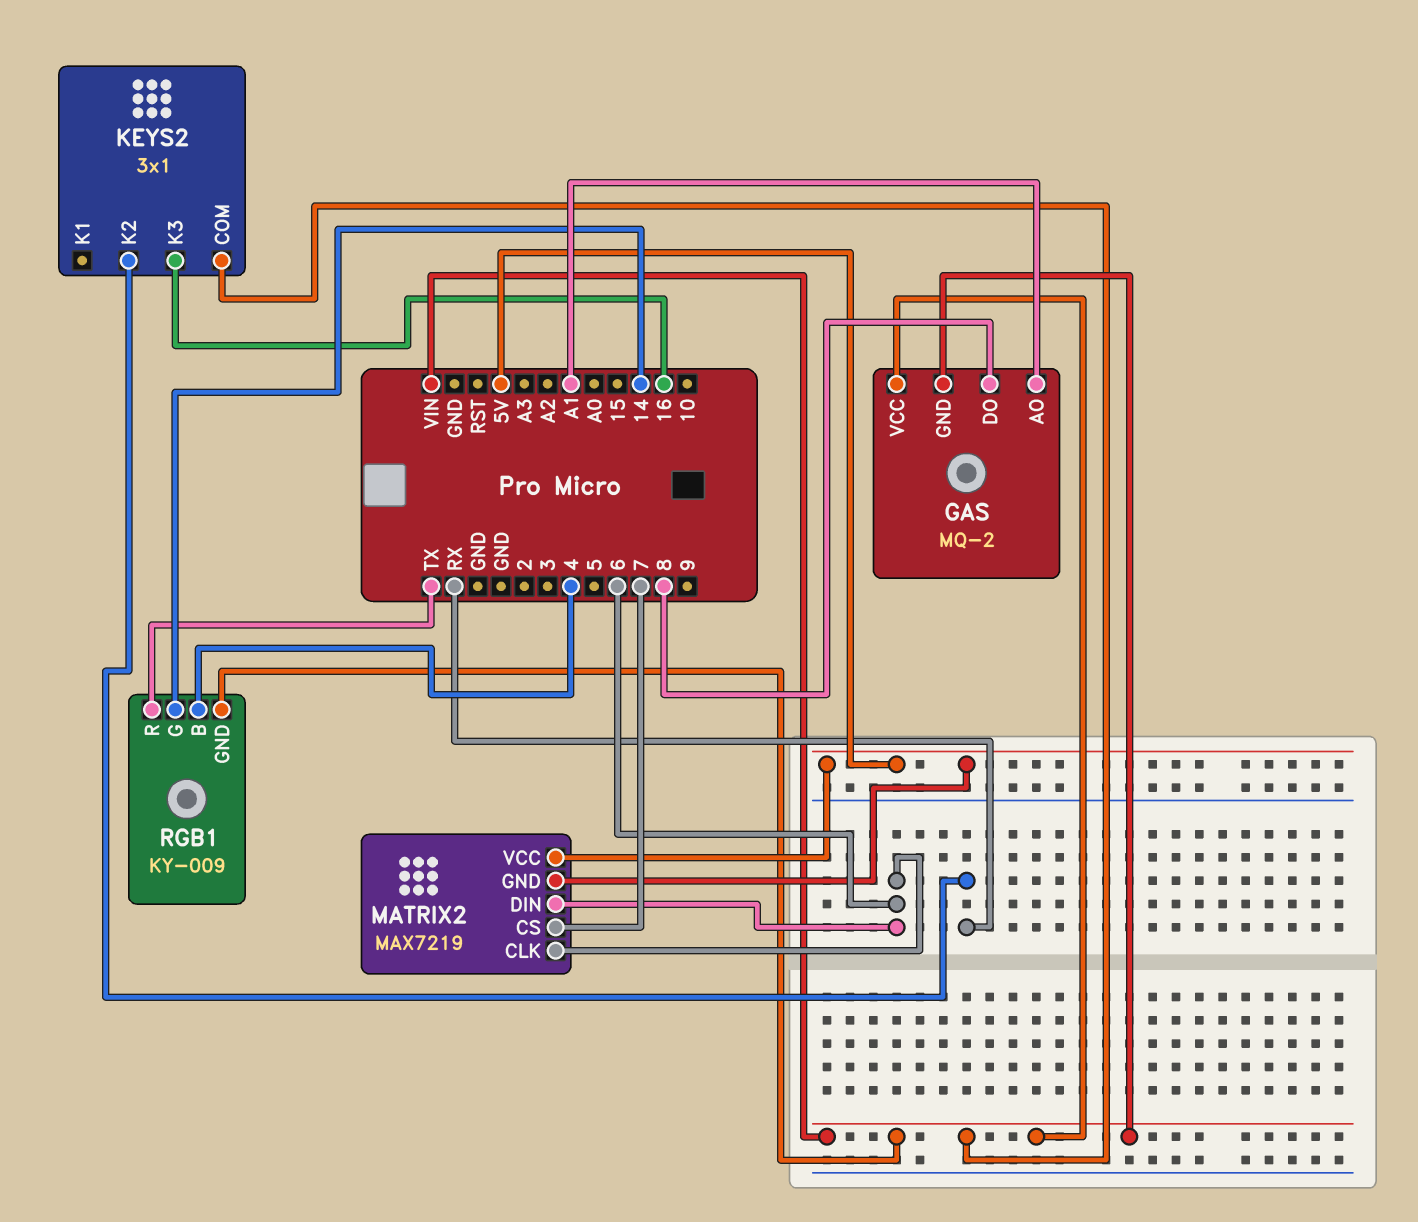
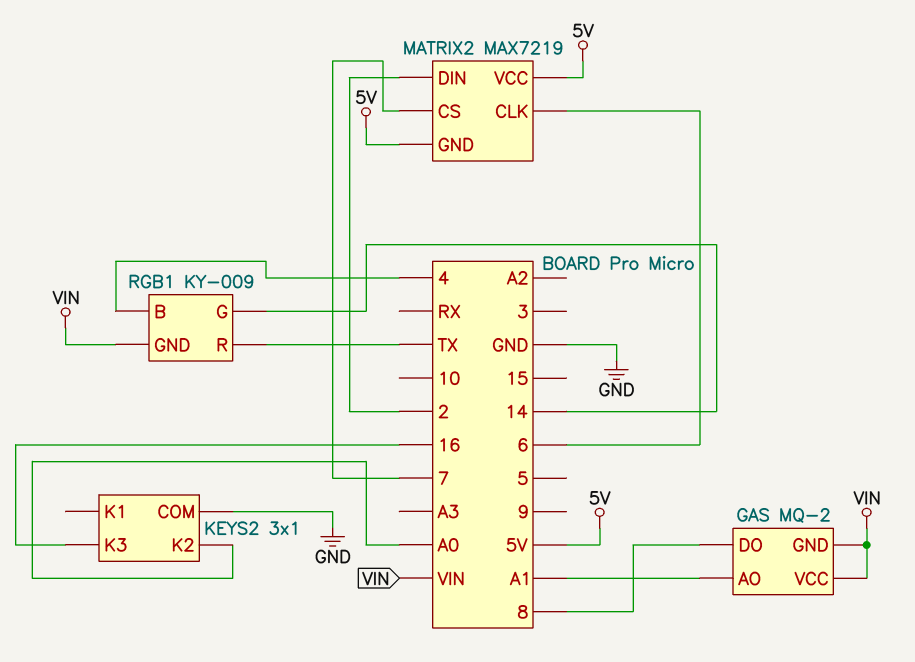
KEYS2 pin COM: VIN -> GND
KEYS2 pin K2: RX -> A0
MATRIX2 pin DIN: 6 -> 2

